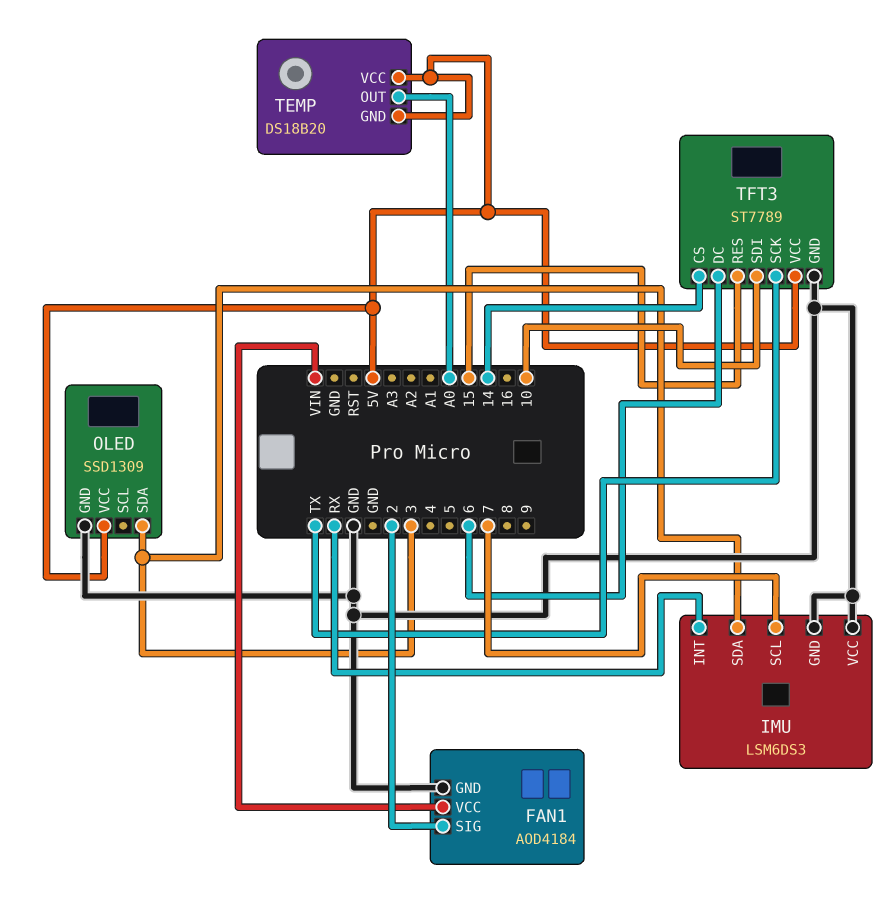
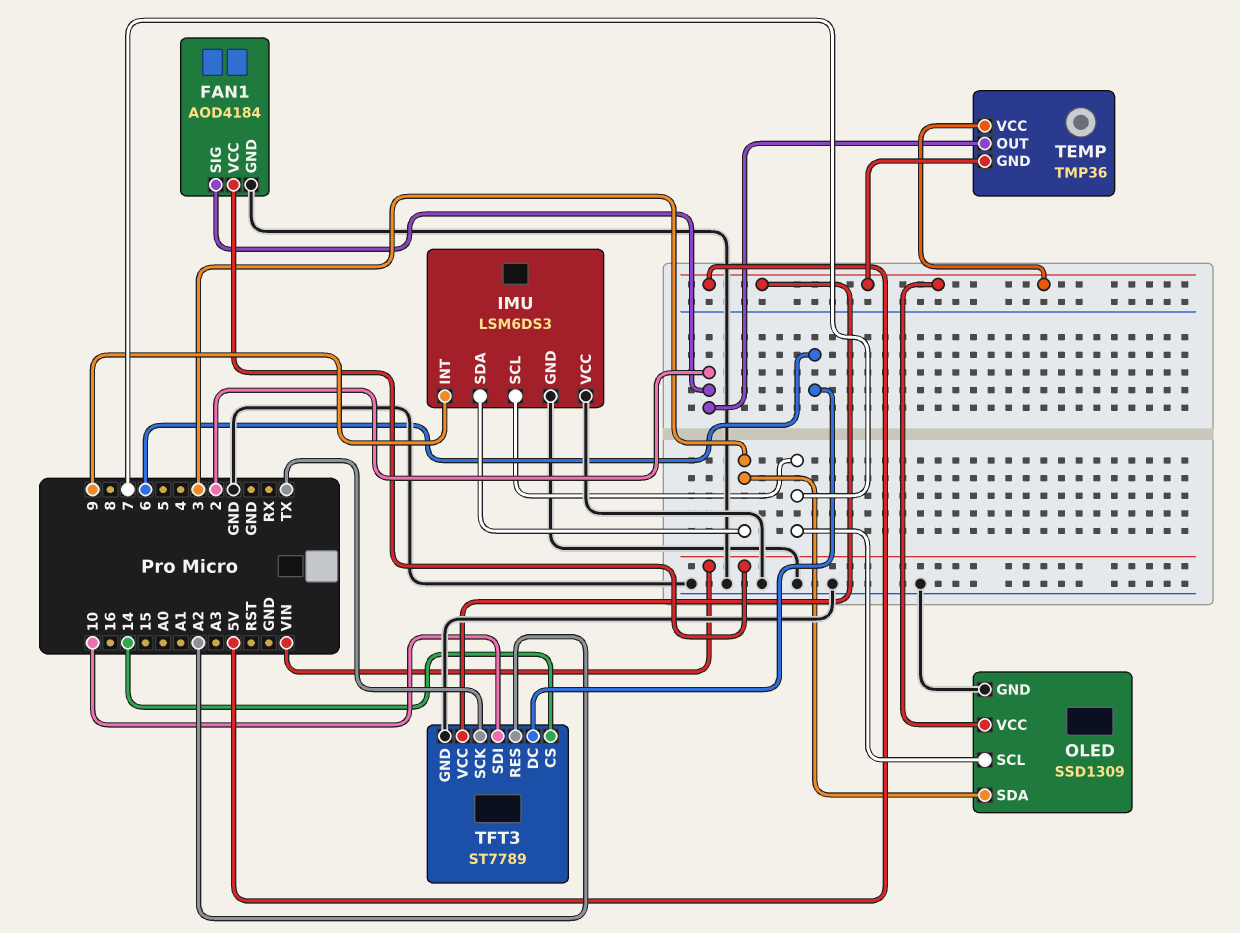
IMU pin INT: RX -> 9
OLED pin SCL: none -> 7
TEMP: DS18B20 -> TMP36
TEMP pin OUT: A0 -> 2
TFT3 pin RES: 15 -> A2

